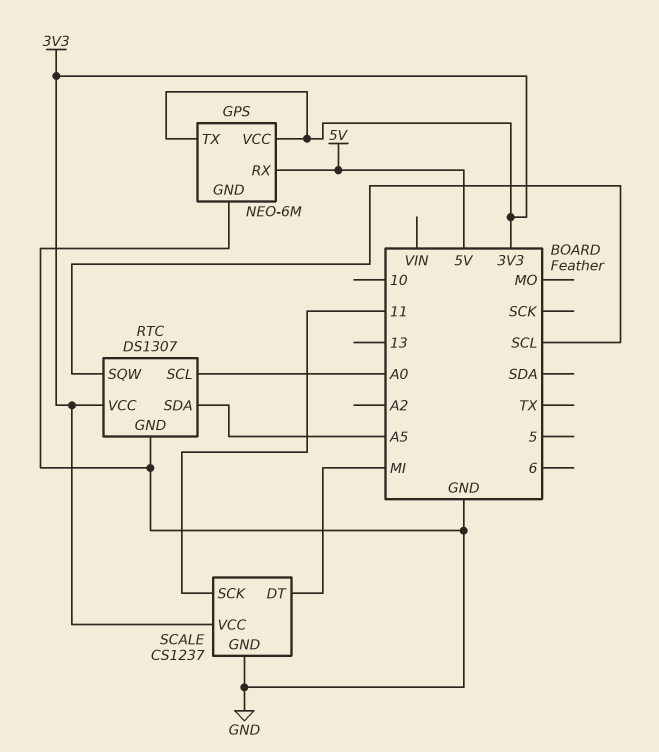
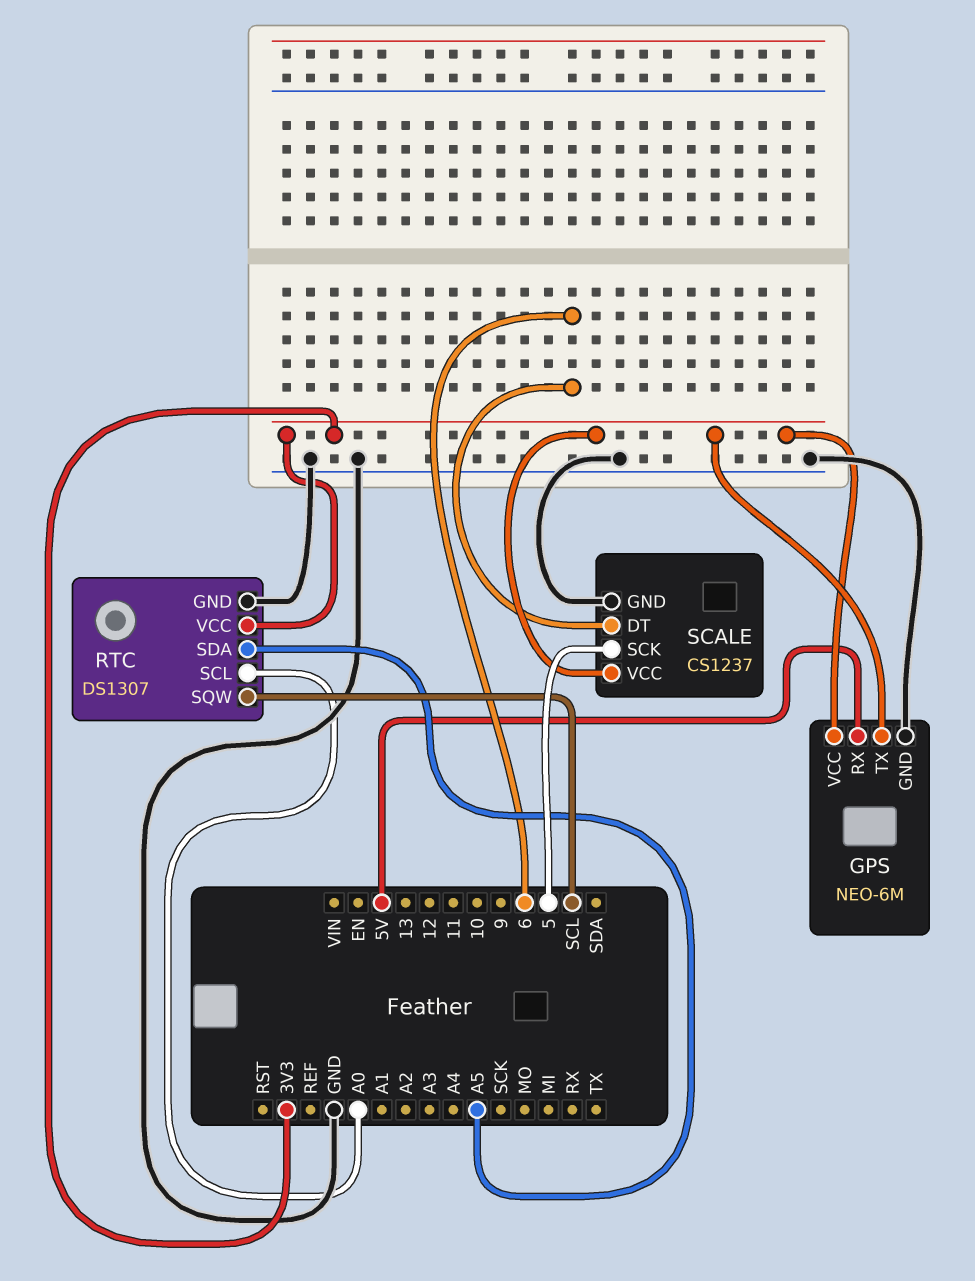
SCALE pin DT: MI -> 6
SCALE pin SCK: 11 -> 5

